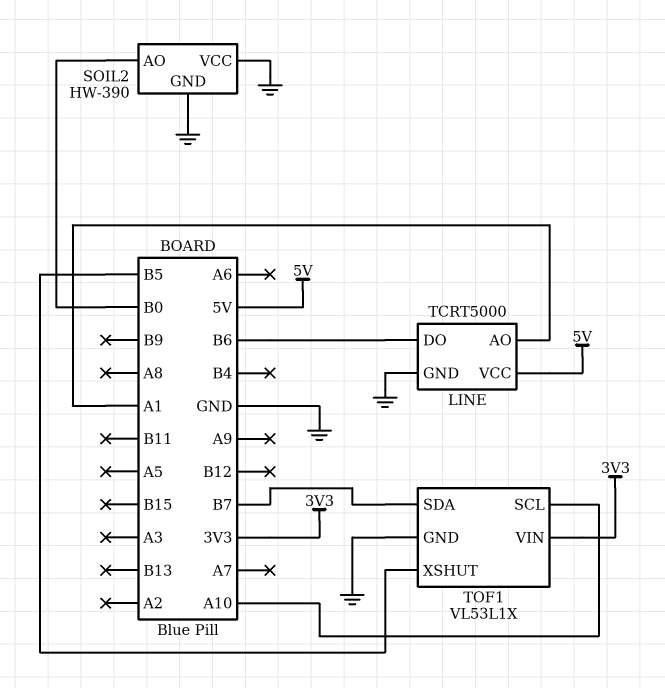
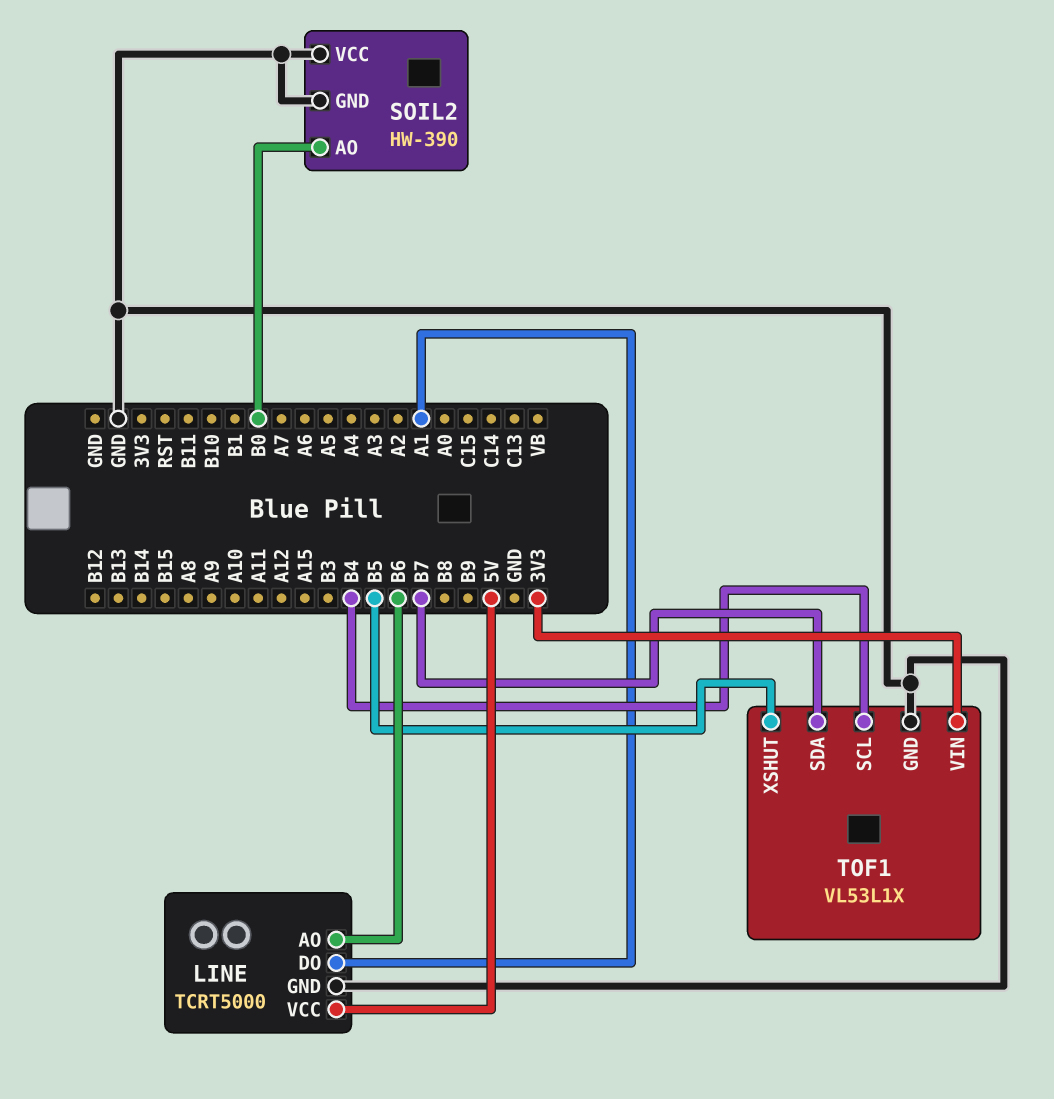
LINE pin AO: A1 -> B6
LINE pin DO: B6 -> A1
TOF1 pin SCL: A10 -> B4

